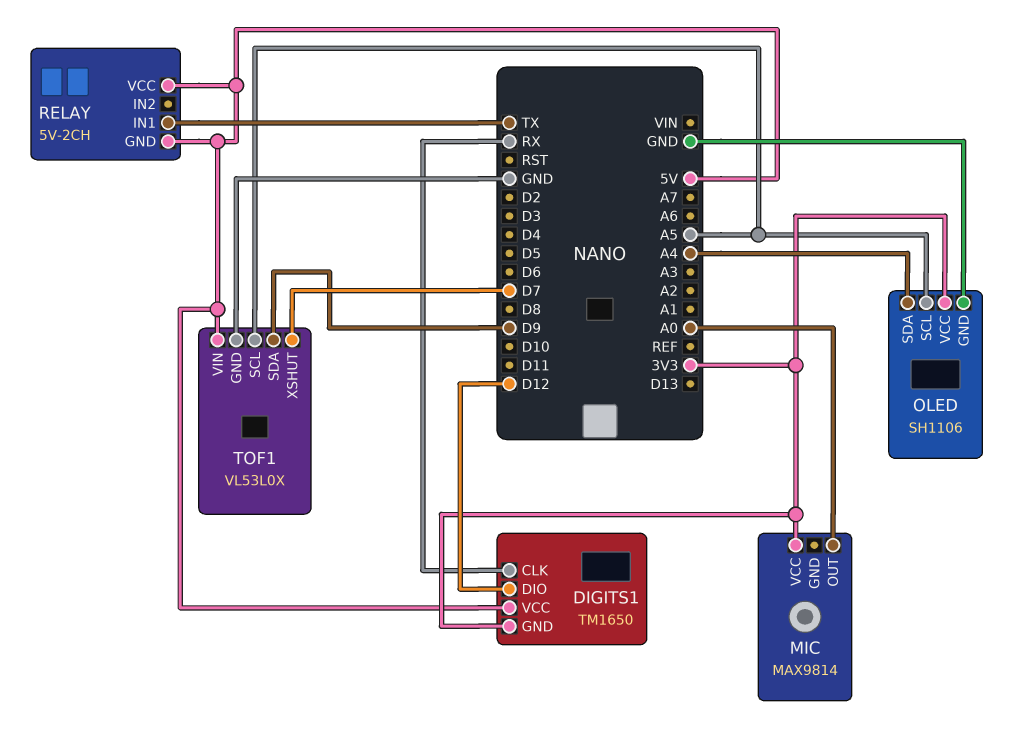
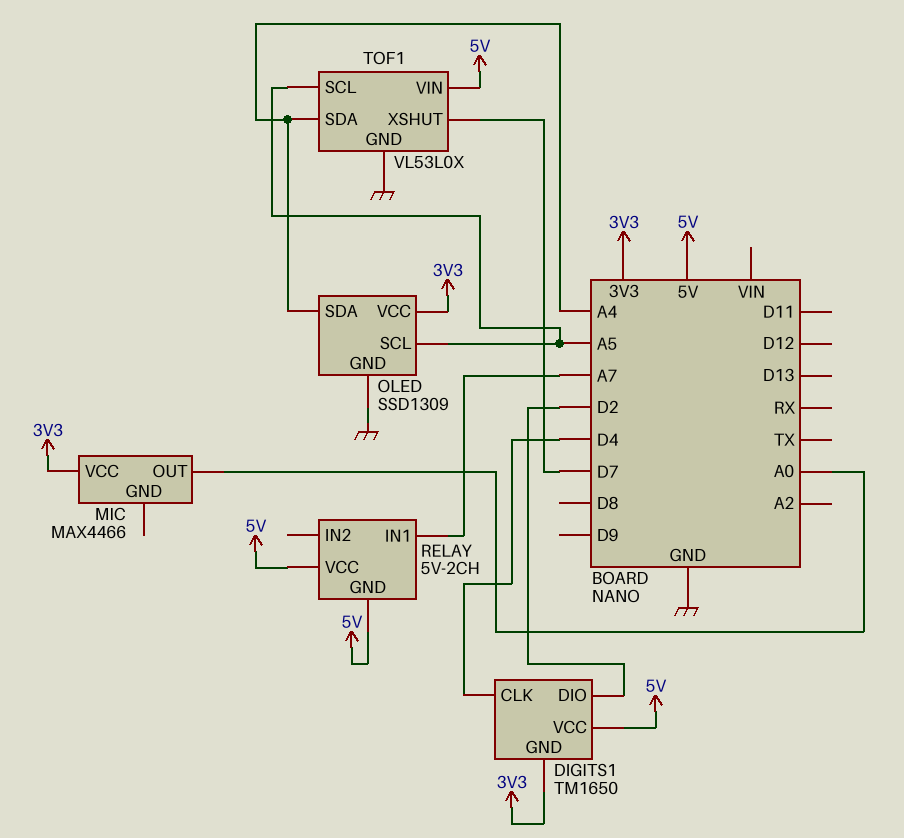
DIGITS1 pin CLK: RX -> D4
DIGITS1 pin DIO: D12 -> D2
MIC: MAX9814 -> MAX4466
OLED: SH1106 -> SSD1309
RELAY pin IN1: TX -> A7
TOF1 pin SDA: D9 -> A4

